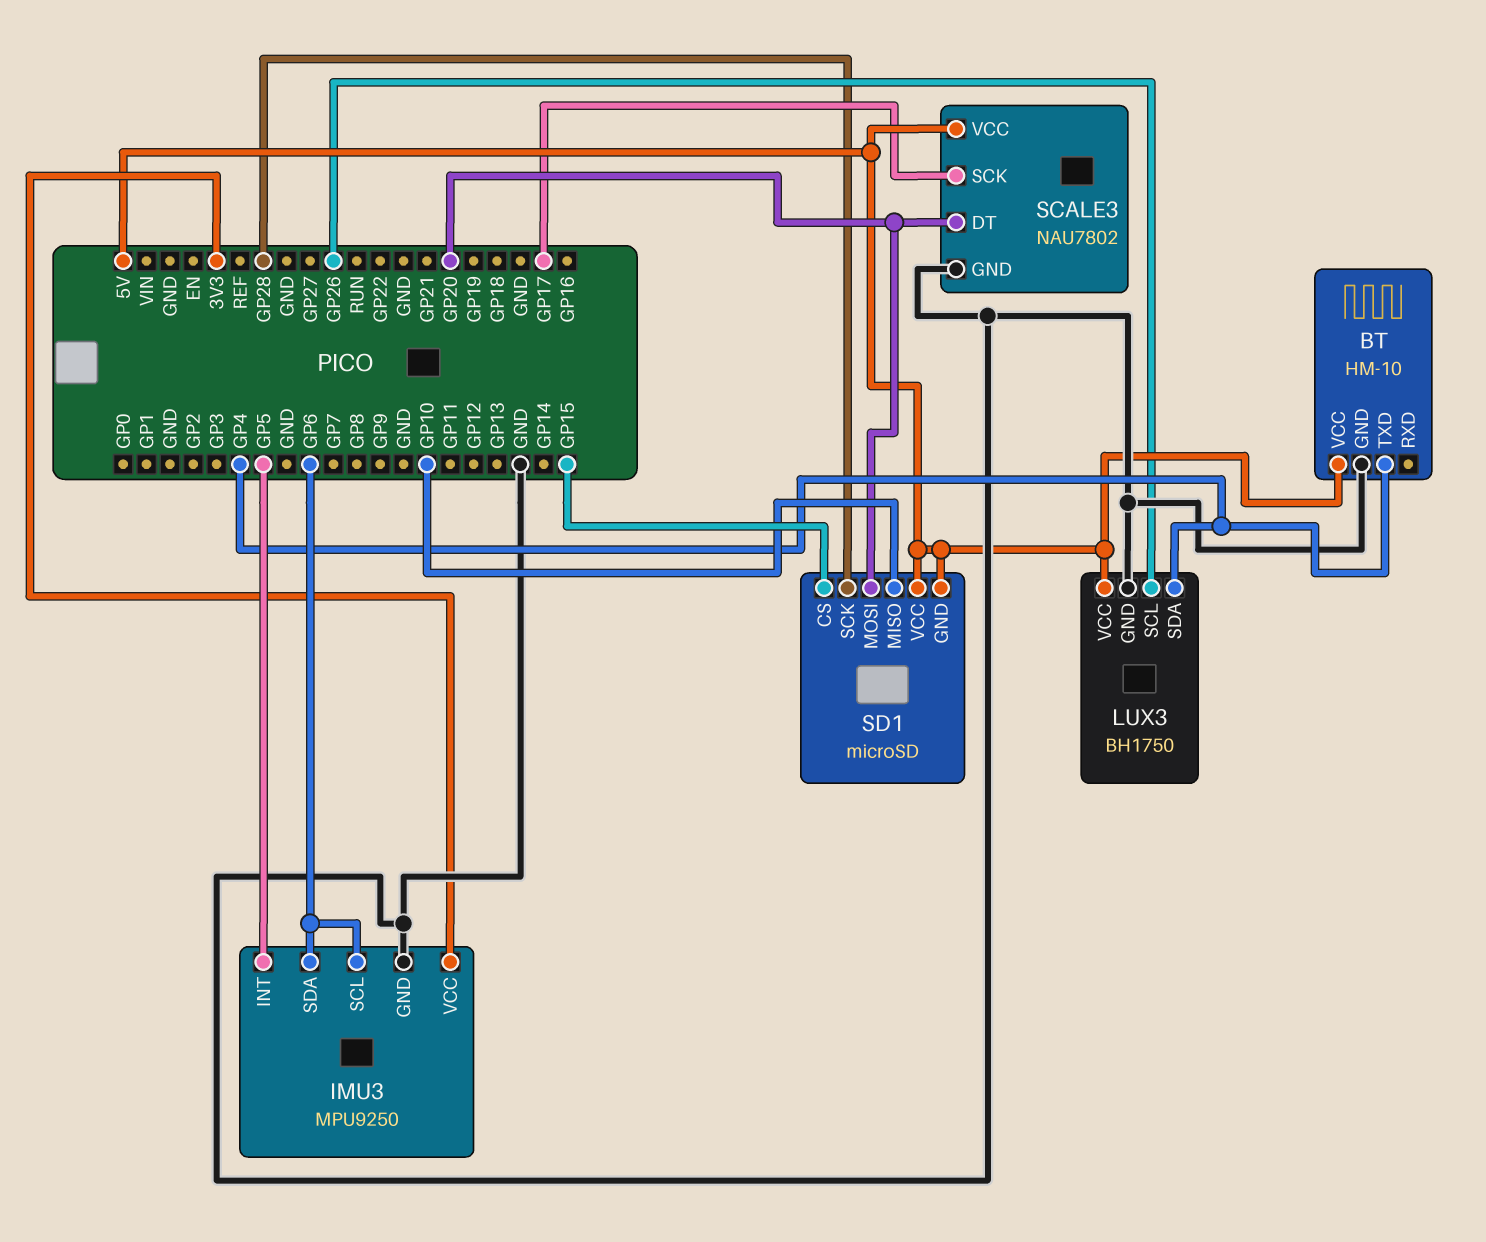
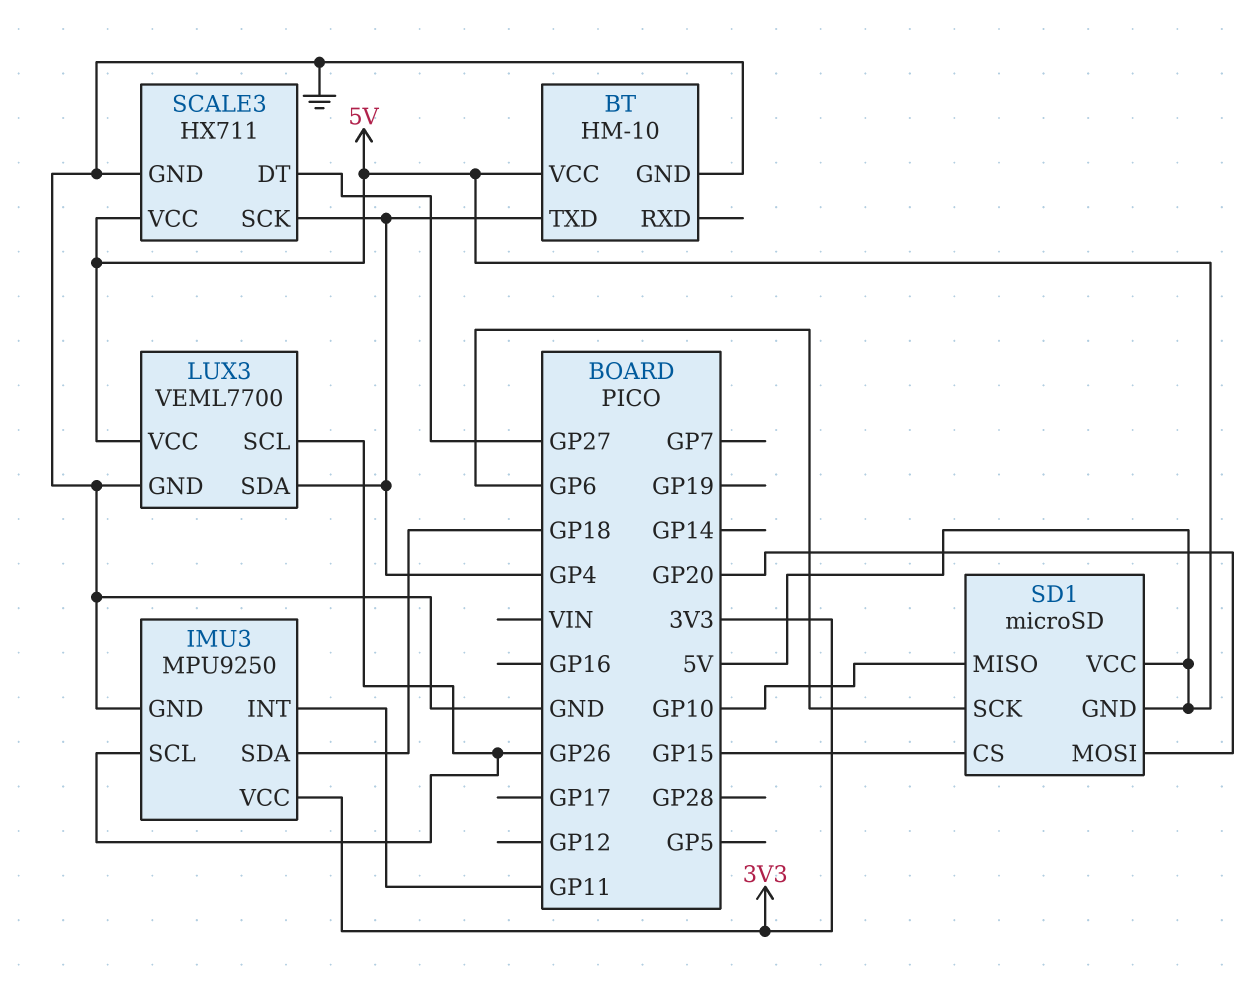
IMU3 pin INT: GP5 -> GP11
IMU3 pin SCL: GP6 -> GP26
IMU3 pin SDA: GP6 -> GP18
LUX3: BH1750 -> VEML7700
SCALE3: NAU7802 -> HX711
SCALE3 pin DT: GP20 -> GP27
SCALE3 pin SCK: GP17 -> GP4
SD1 pin SCK: GP28 -> GP6

